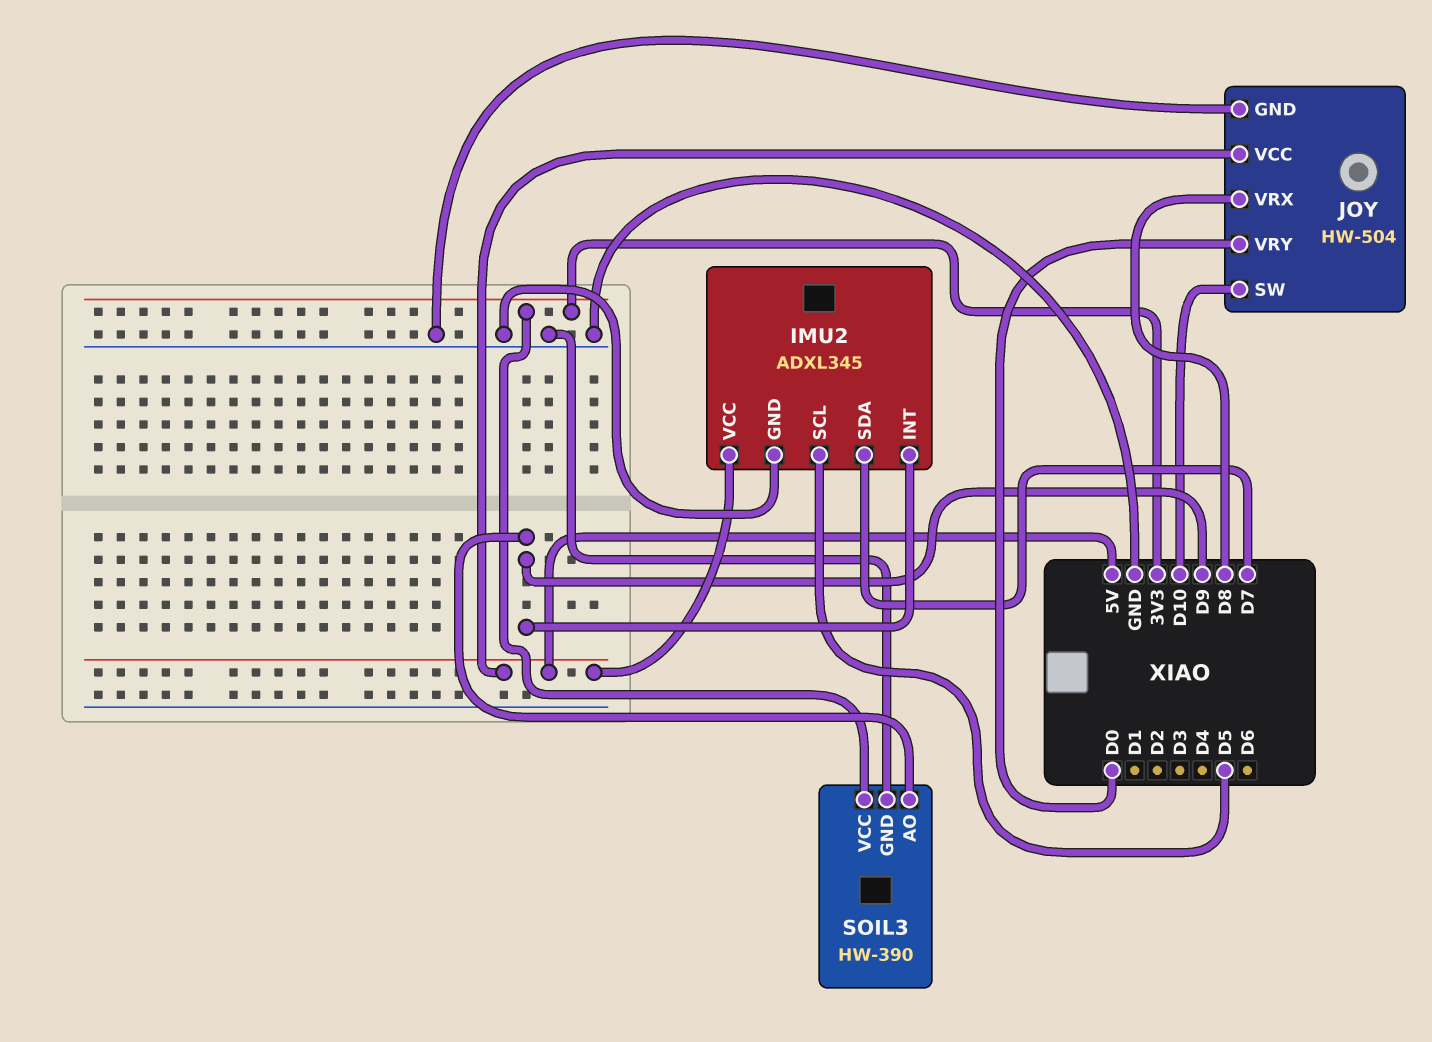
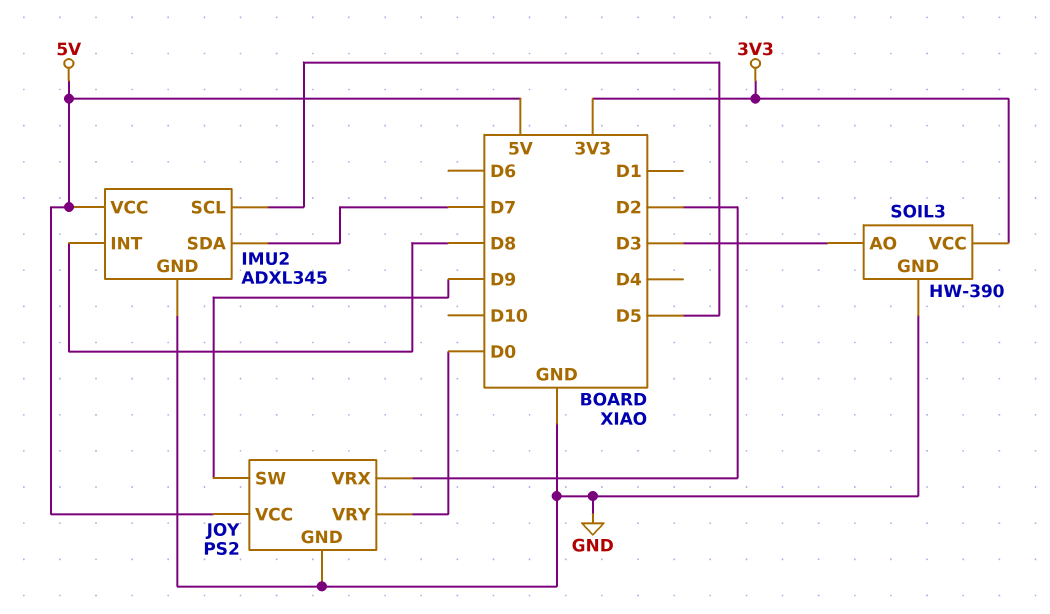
IMU2 pin INT: D9 -> D8
JOY: HW-504 -> PS2
JOY pin SW: D10 -> D9
JOY pin VRX: D8 -> D2
SOIL3 pin AO: D9 -> D3

